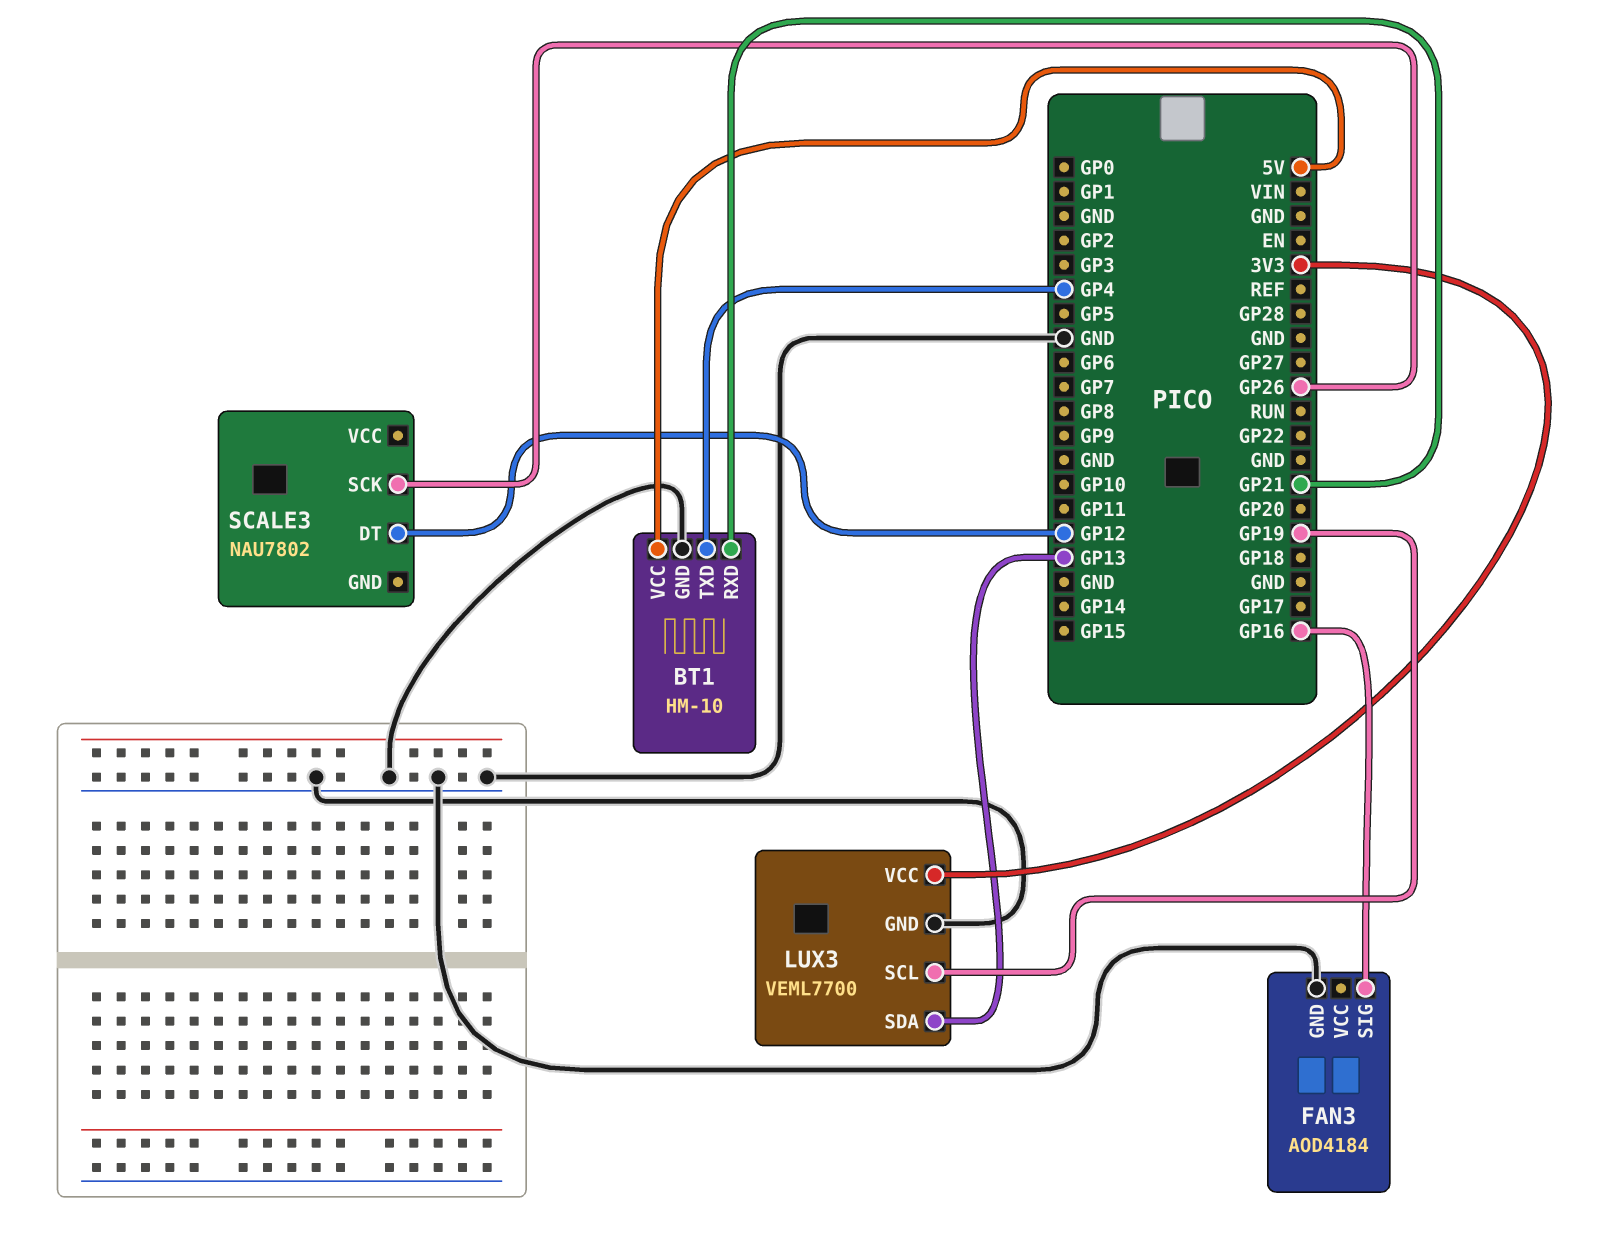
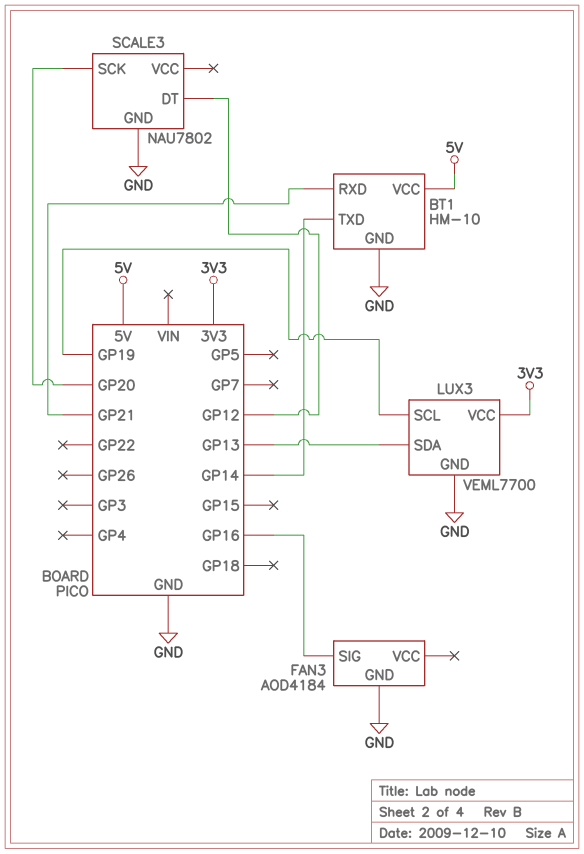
BT1 pin TXD: GP4 -> GP14
SCALE3 pin GND: none -> GND
SCALE3 pin SCK: GP26 -> GP20

